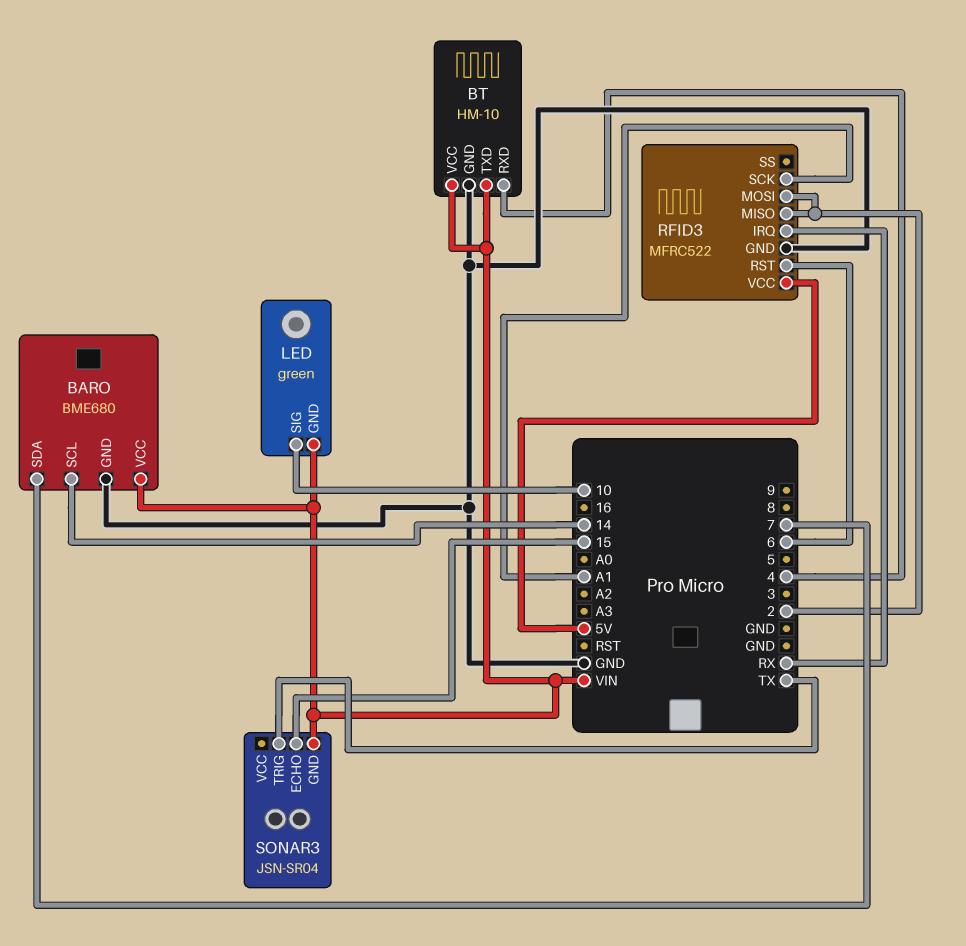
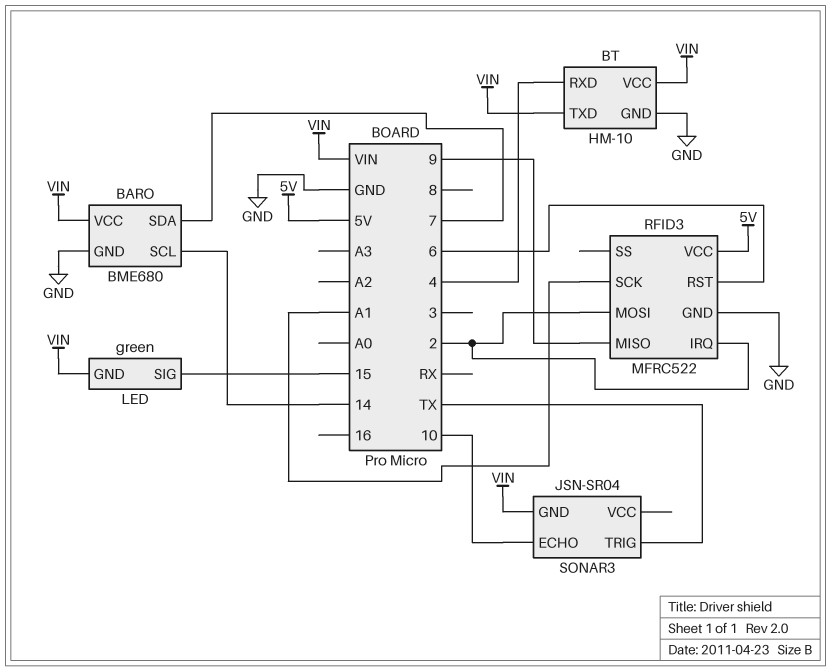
LED pin SIG: 10 -> 15
RFID3 pin IRQ: RX -> 2
RFID3 pin MISO: 2 -> 9
SONAR3 pin ECHO: 15 -> 10

